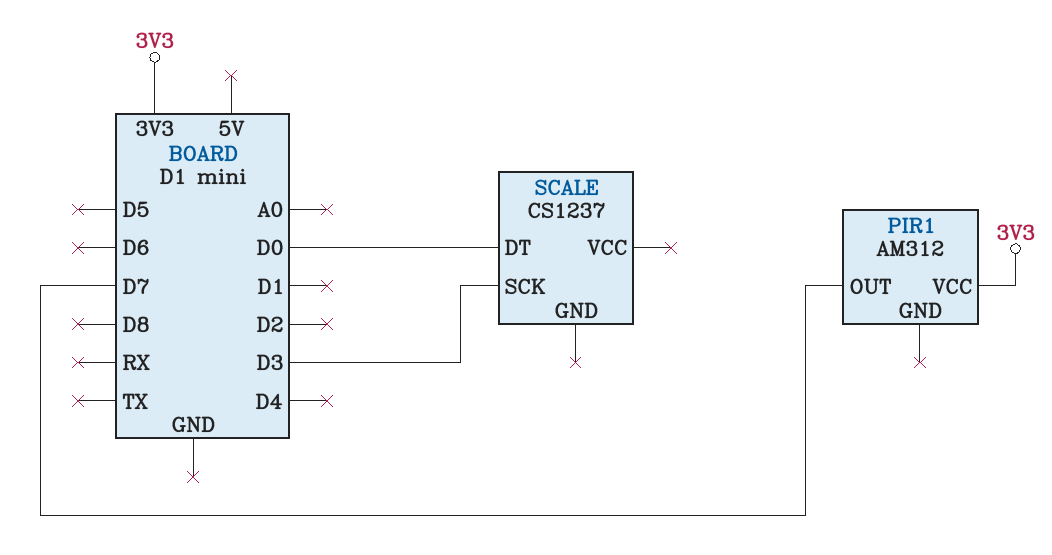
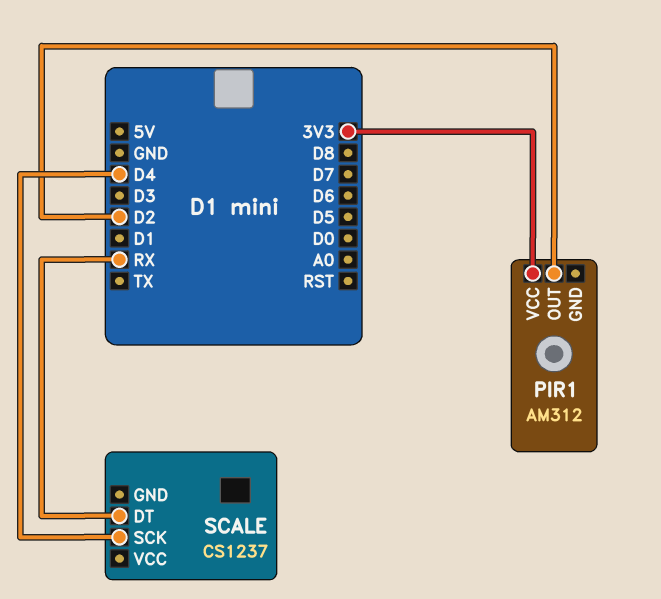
PIR1 pin OUT: D7 -> D2
SCALE pin DT: D0 -> RX
SCALE pin SCK: D3 -> D4

